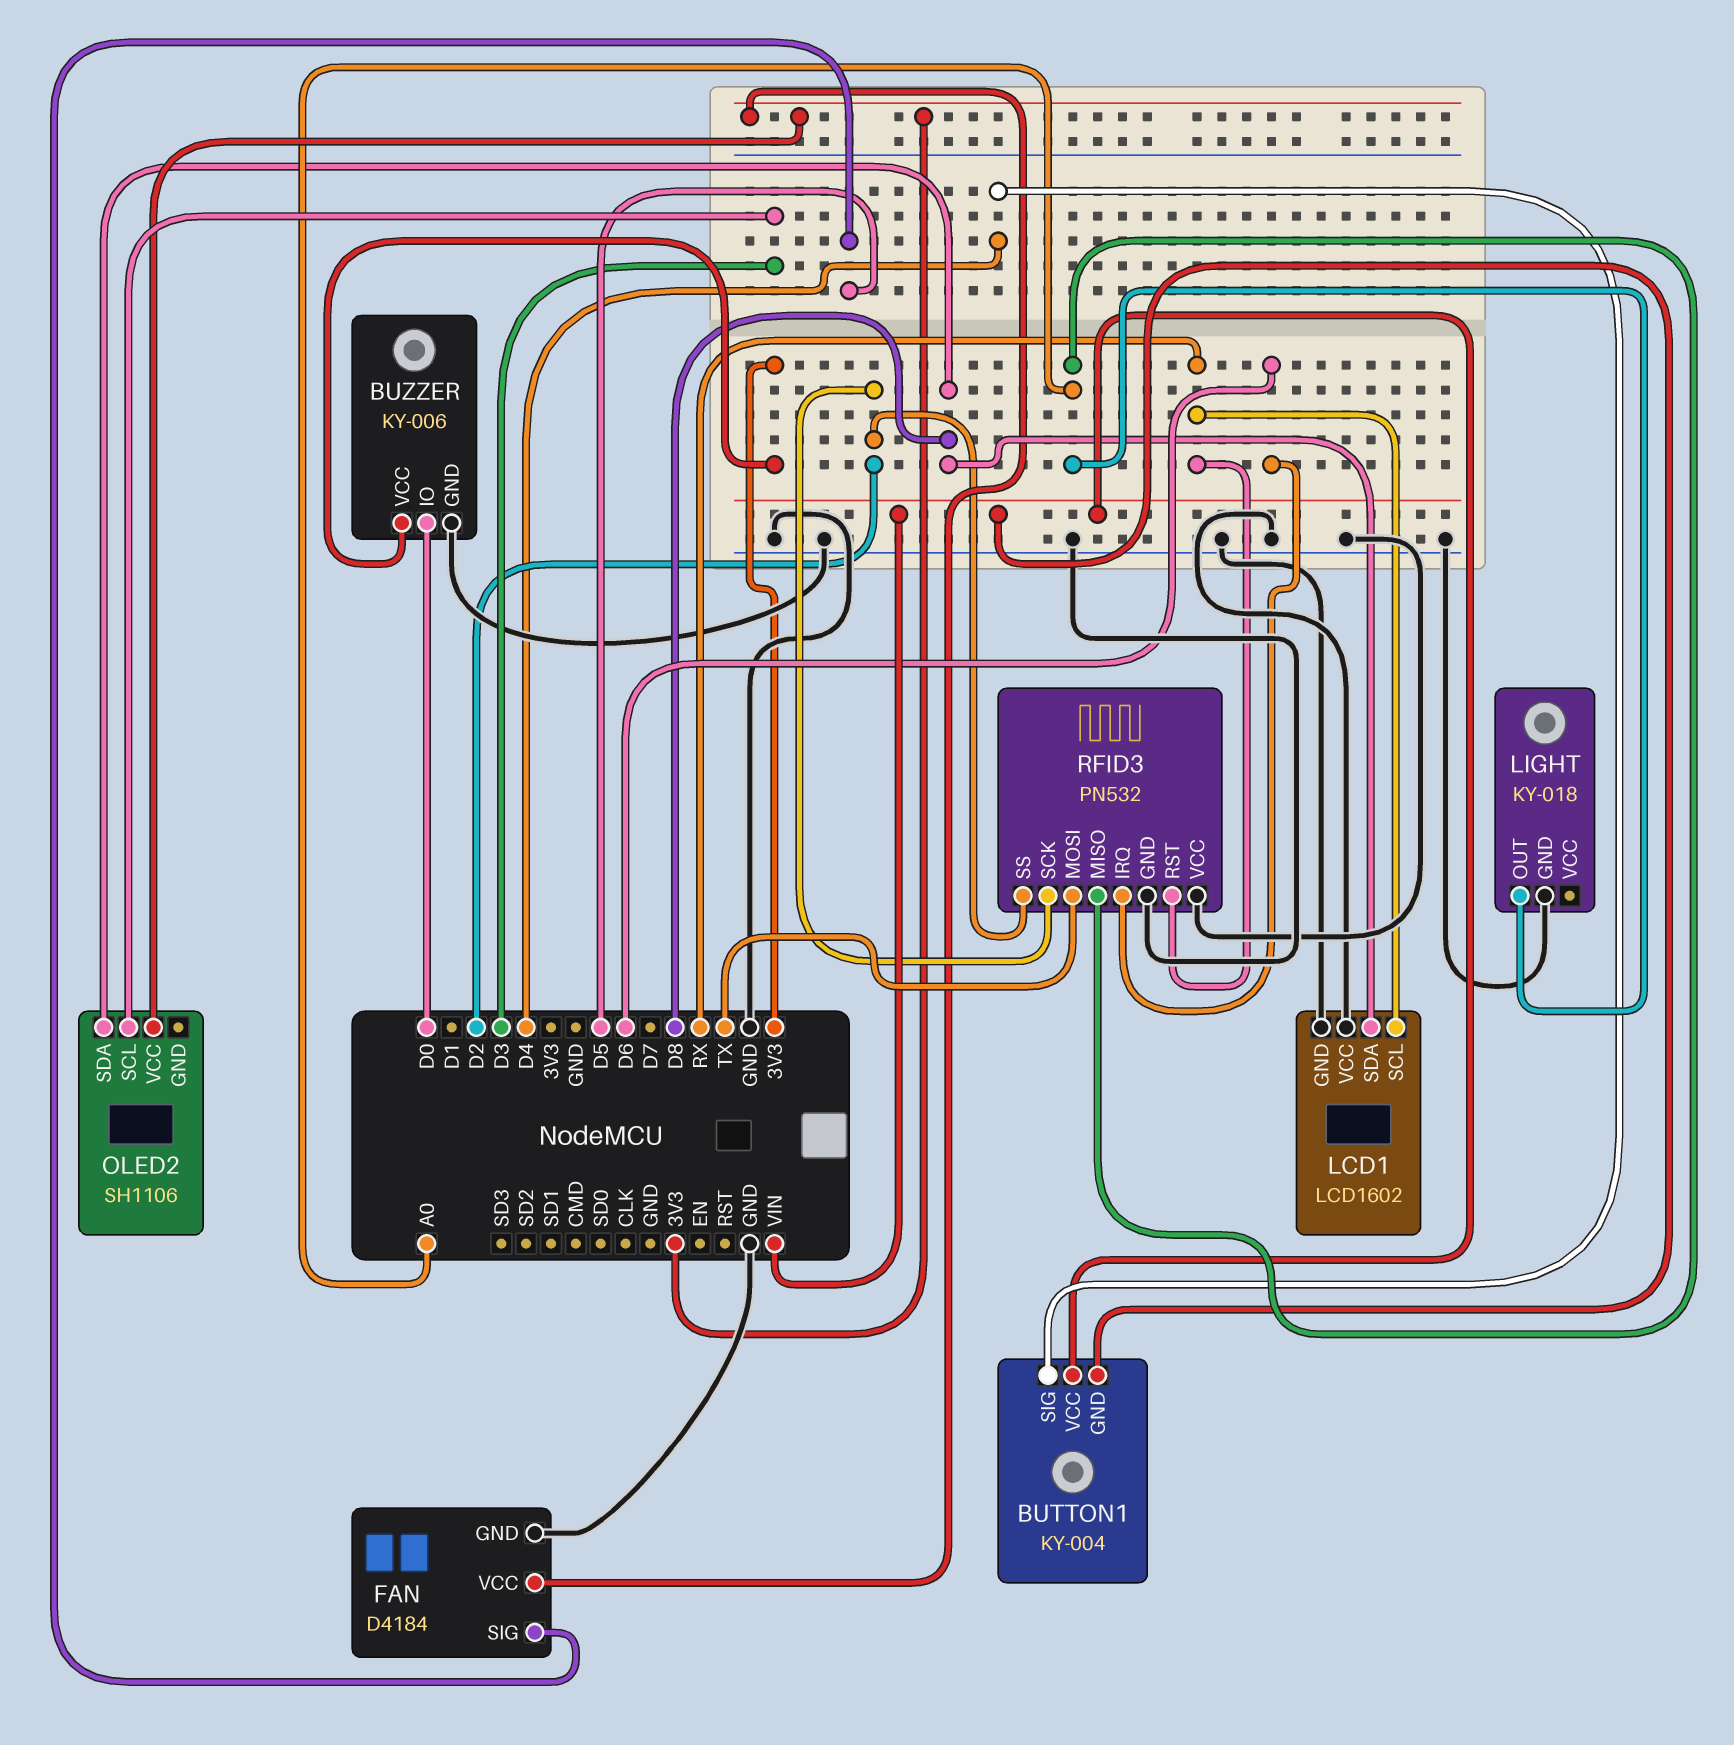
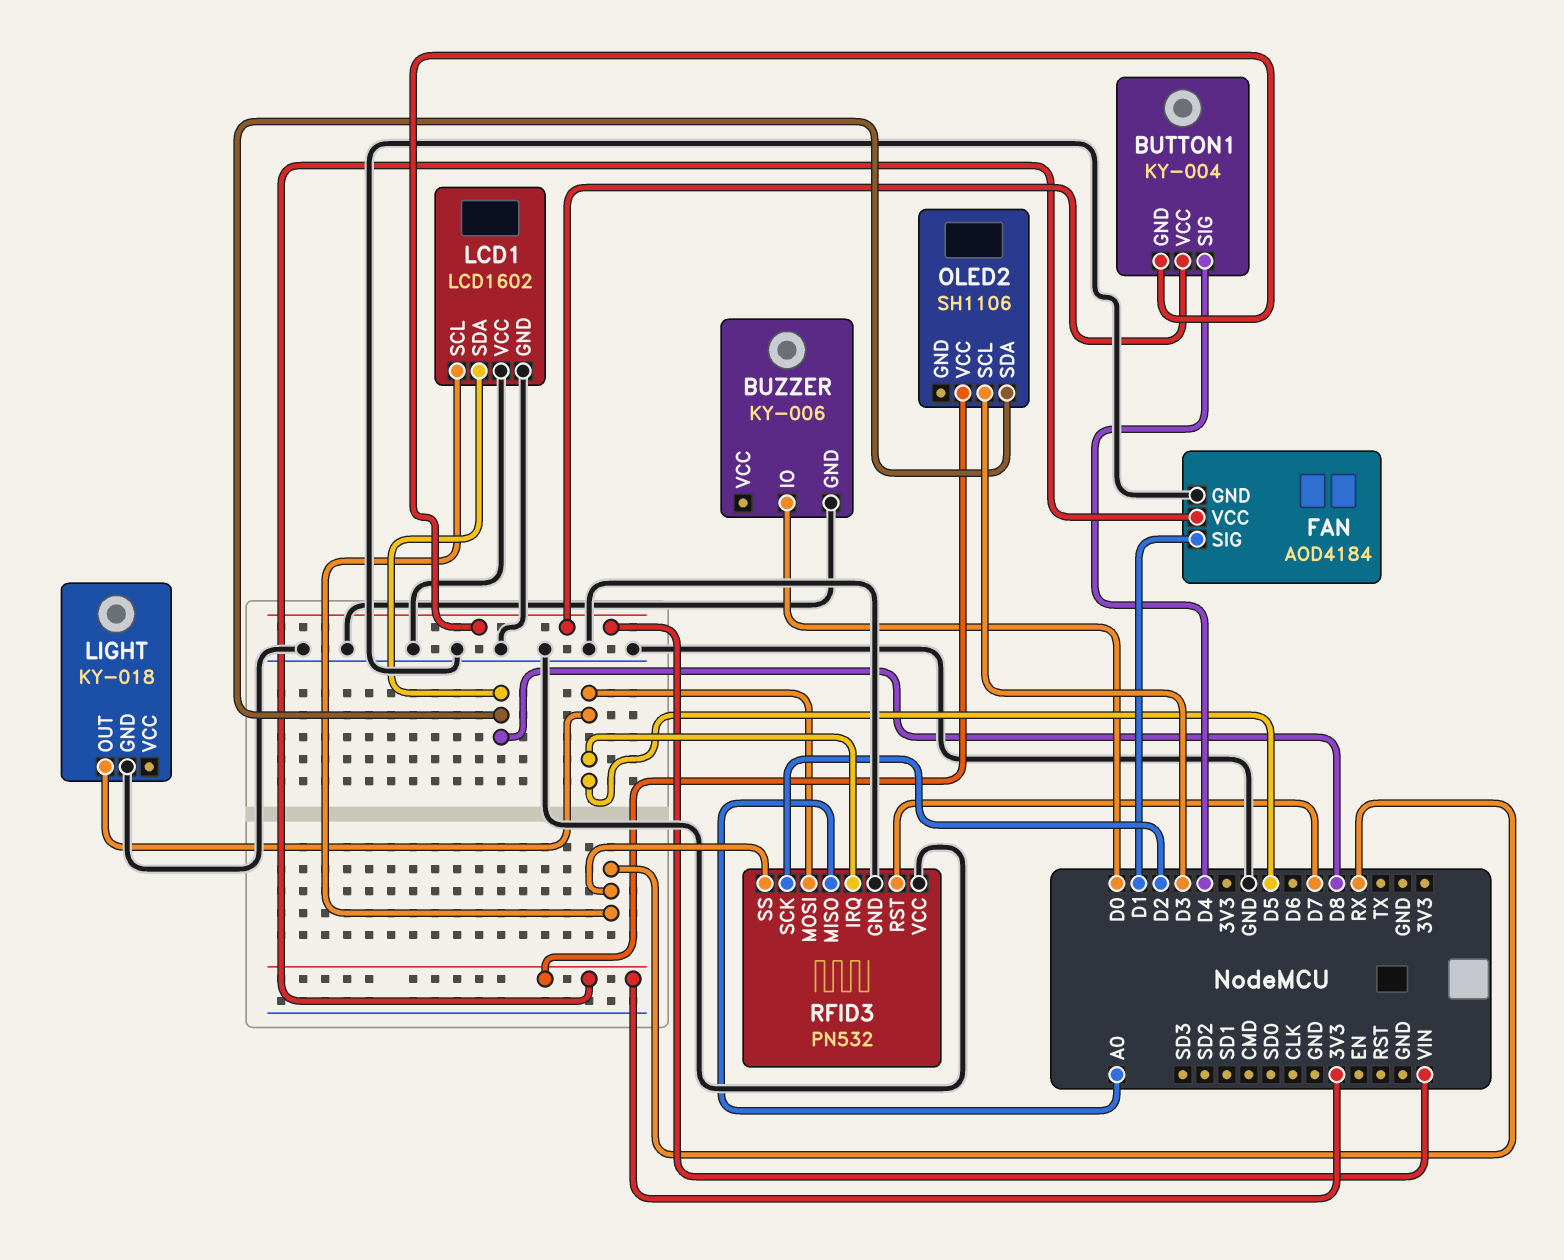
BUZZER pin VCC: 3V3 -> none
FAN: D4184 -> AOD4184
FAN pin SIG: D5 -> D1
LIGHT pin OUT: A0 -> D5
RFID3 pin IRQ: D6 -> D5
RFID3 pin MOSI: TX -> D5
RFID3 pin RST: RX -> D7
RFID3 pin SS: D2 -> RX

